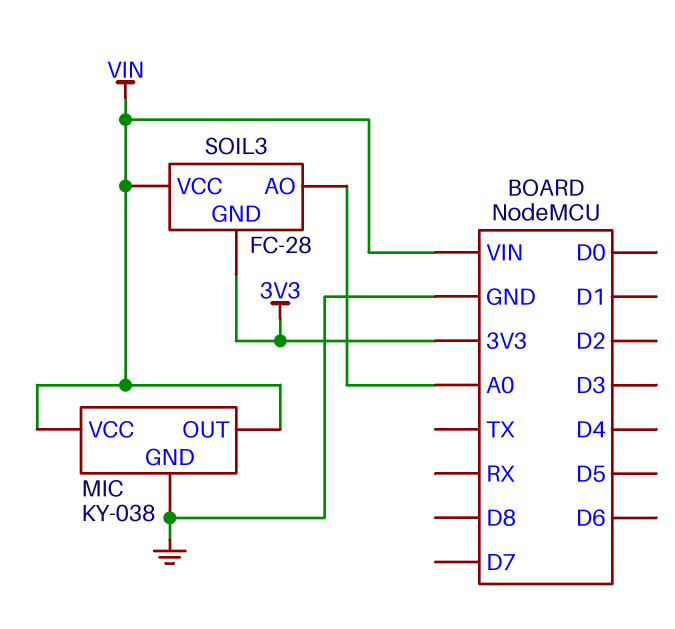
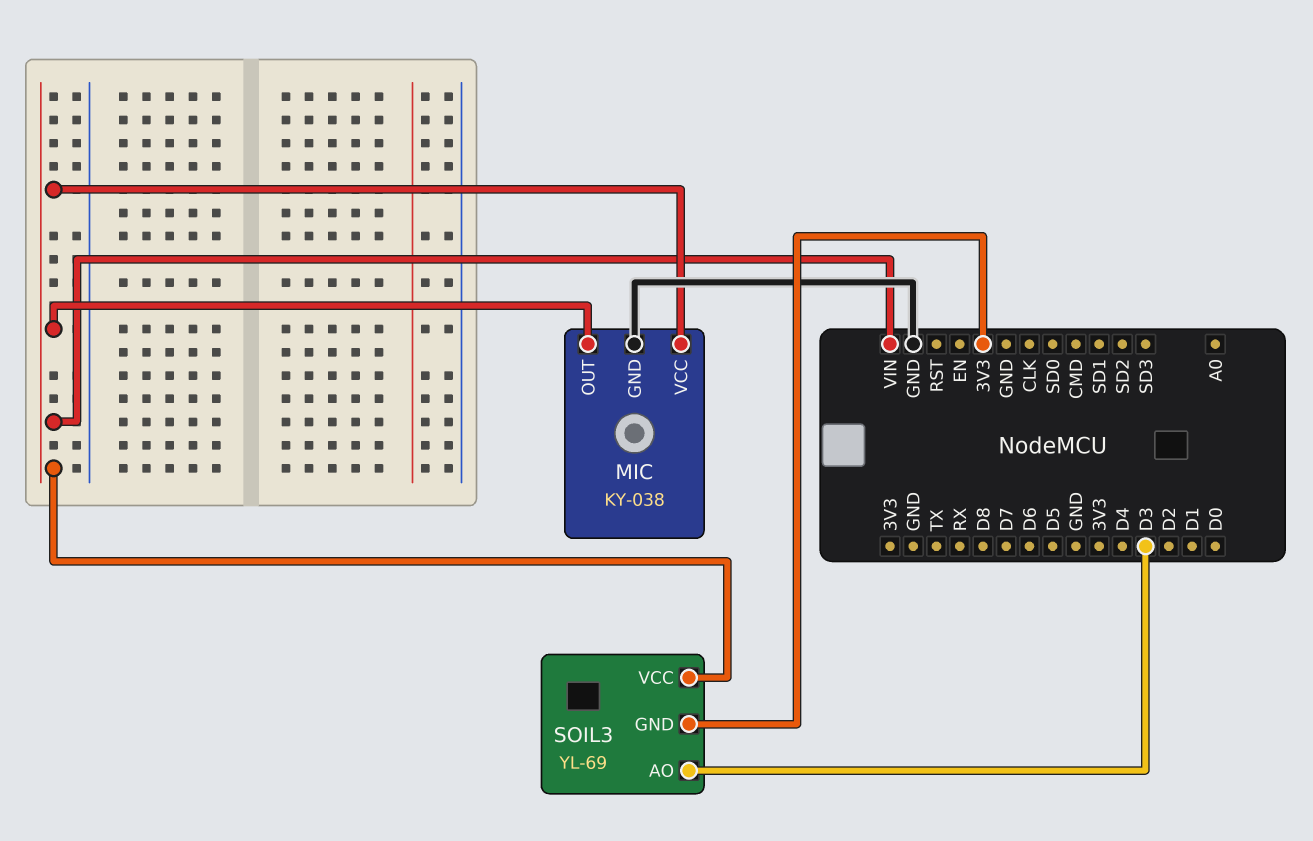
SOIL3: FC-28 -> YL-69
SOIL3 pin AO: A0 -> D3

